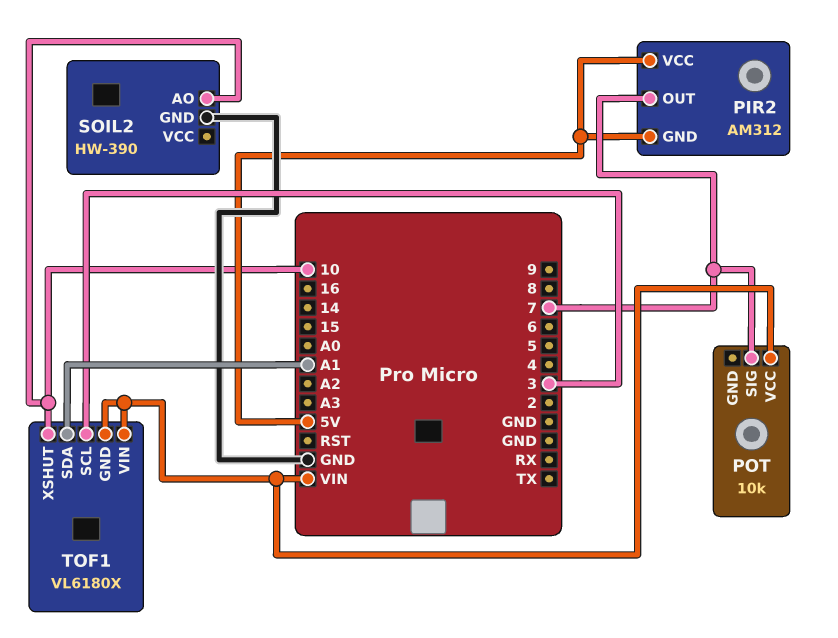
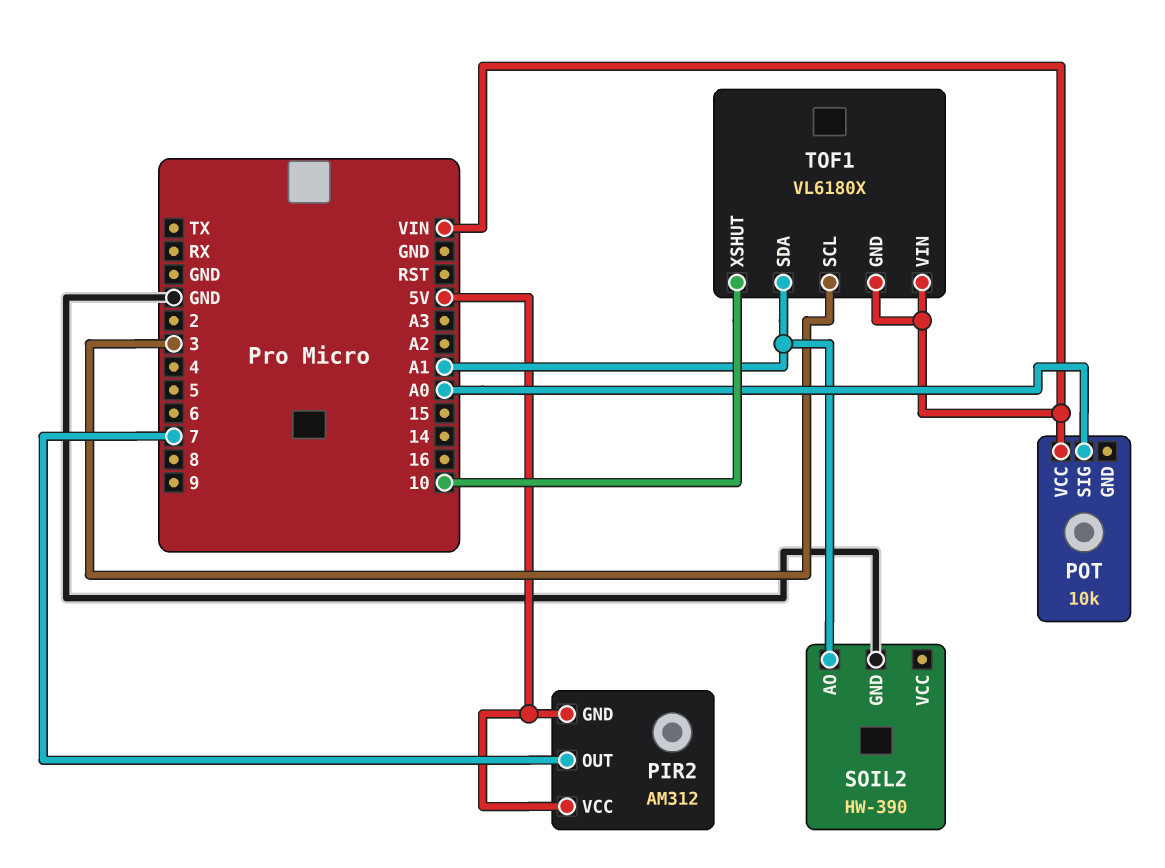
POT pin SIG: 7 -> A0
SOIL2 pin AO: 10 -> A1

